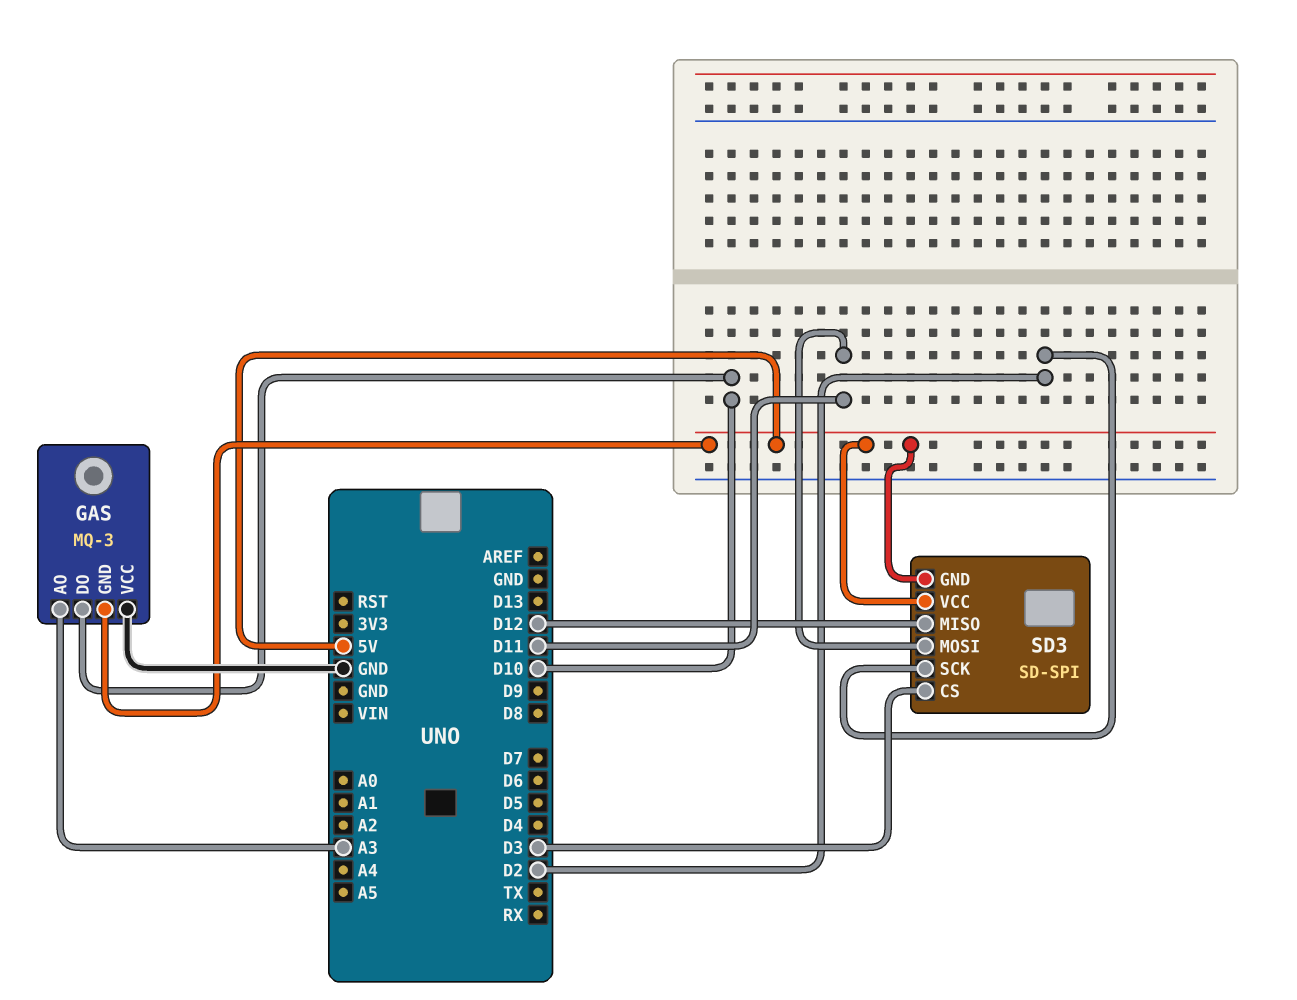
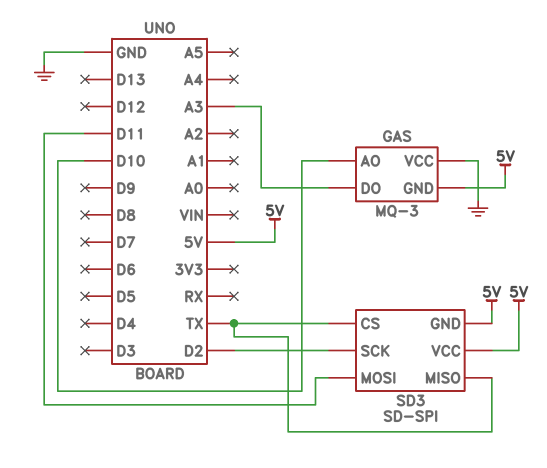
GAS pin AO: A3 -> D10
GAS pin DO: D10 -> A3
SD3 pin CS: D3 -> TX
SD3 pin MISO: D12 -> TX

